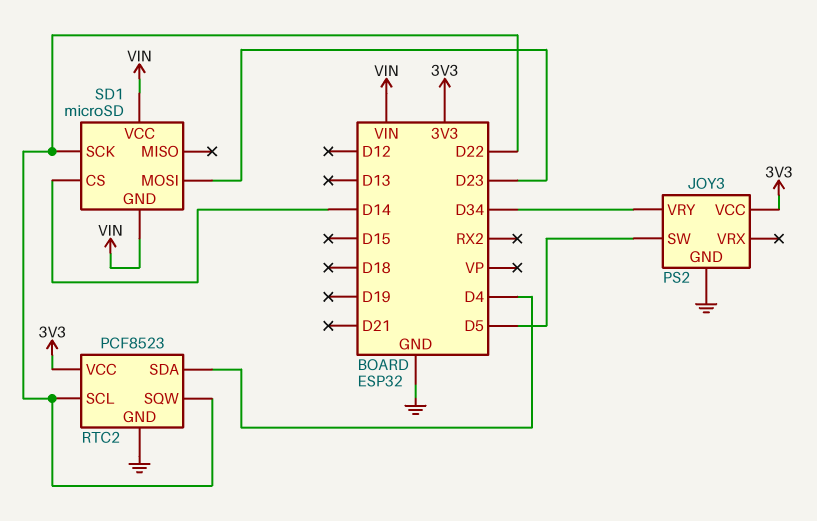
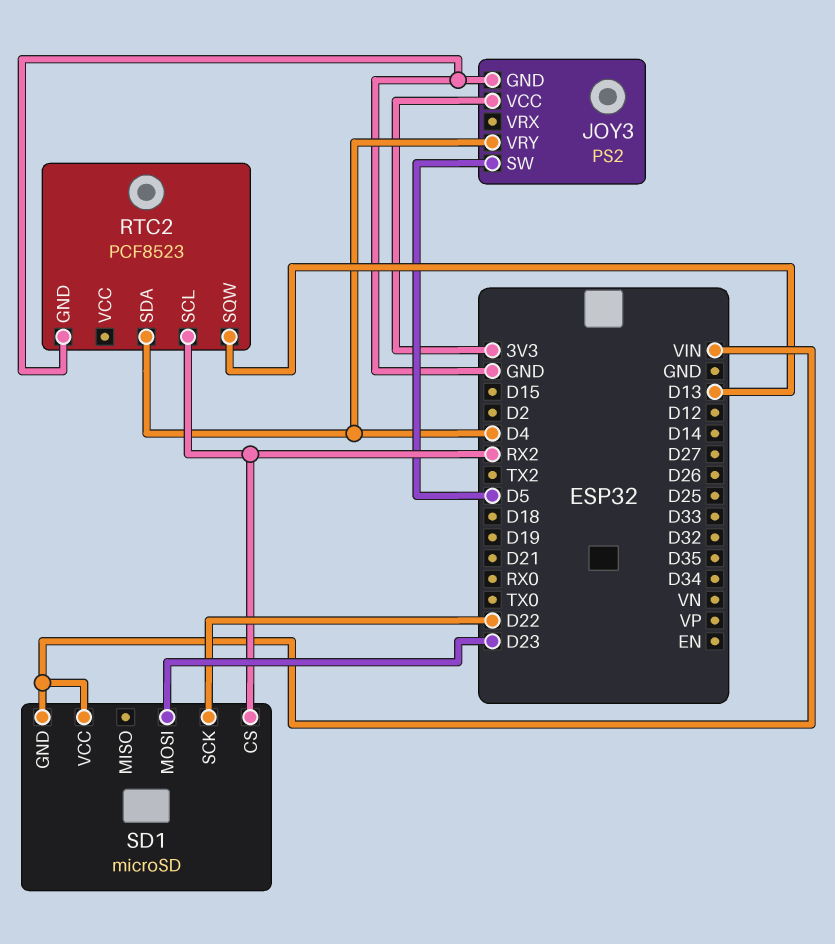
JOY3 pin VRY: D34 -> D4
RTC2 pin SCL: D22 -> RX2
RTC2 pin SQW: D22 -> D13
RTC2 pin VCC: 3V3 -> none
SD1 pin CS: D14 -> RX2

